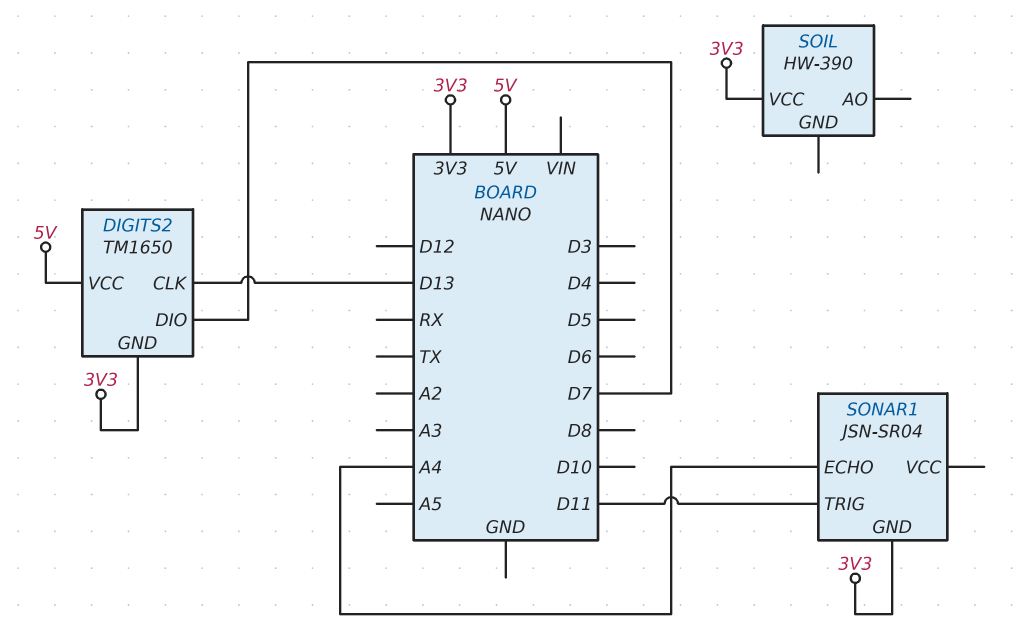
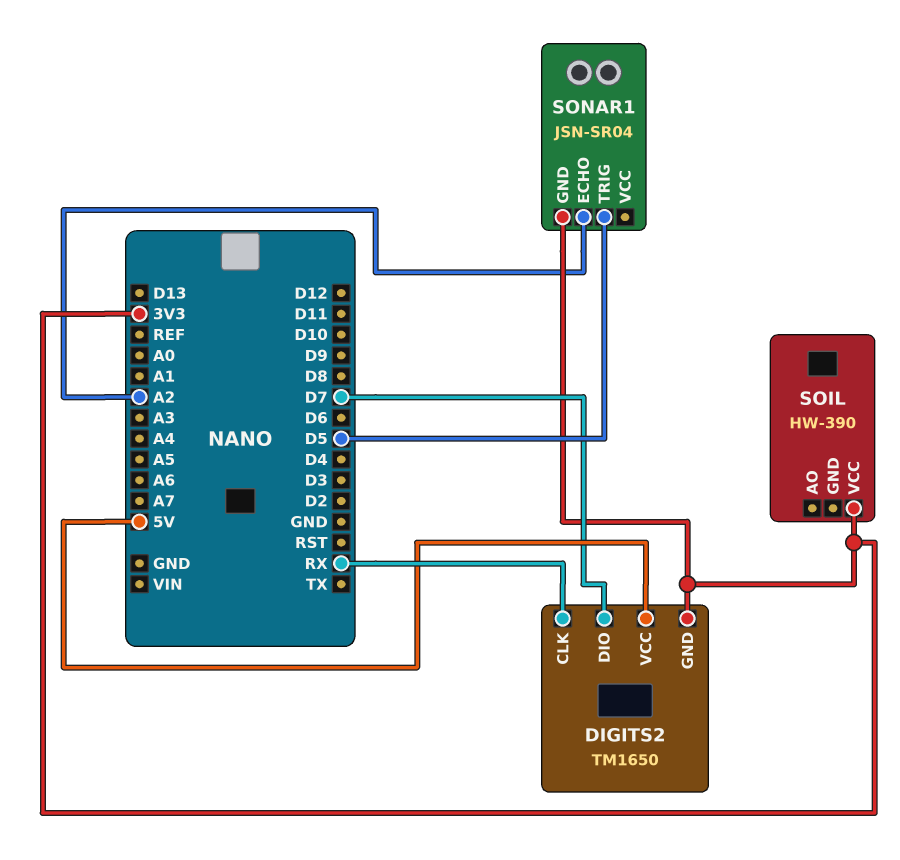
DIGITS2 pin CLK: D13 -> RX
SONAR1 pin ECHO: A4 -> A2
SONAR1 pin TRIG: D11 -> D5

